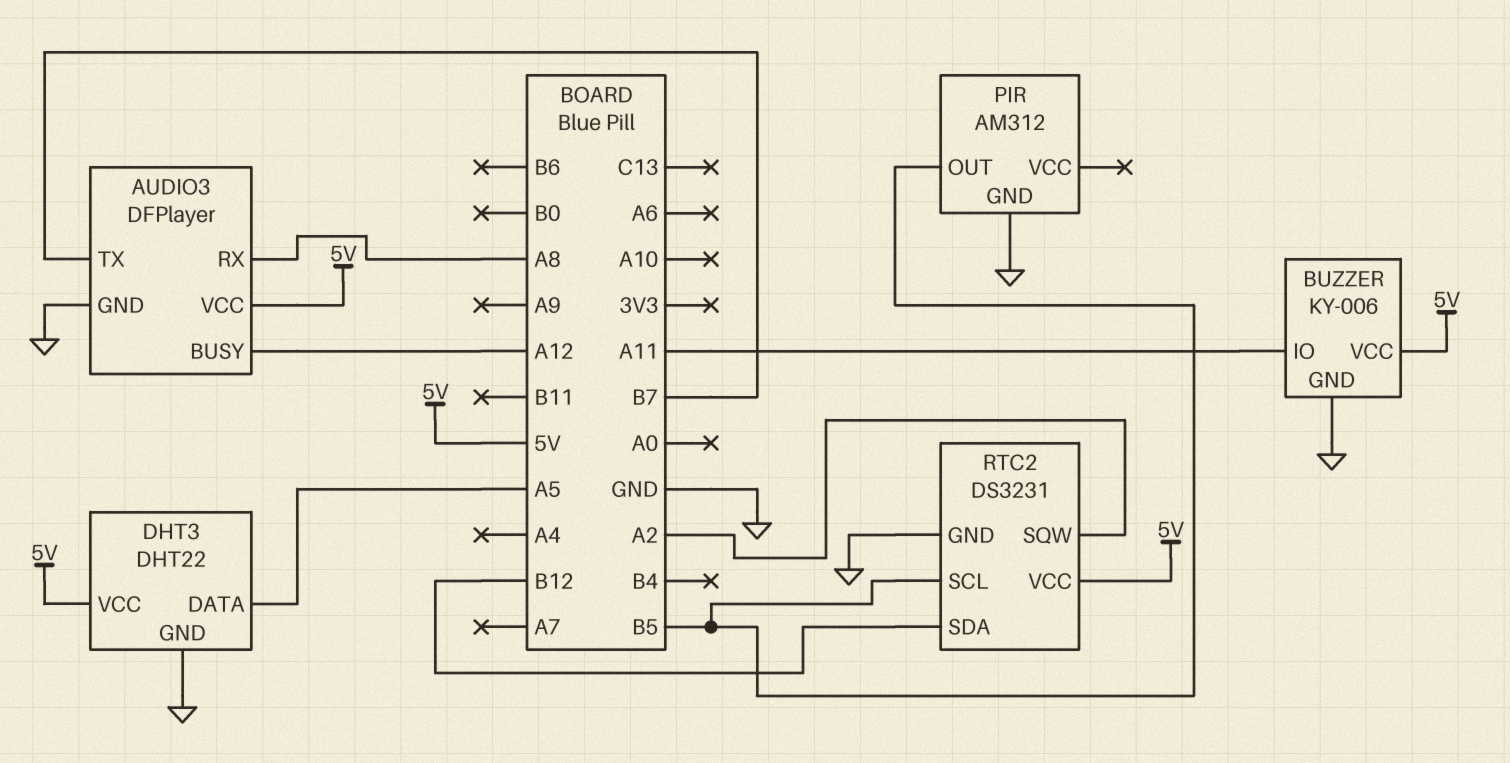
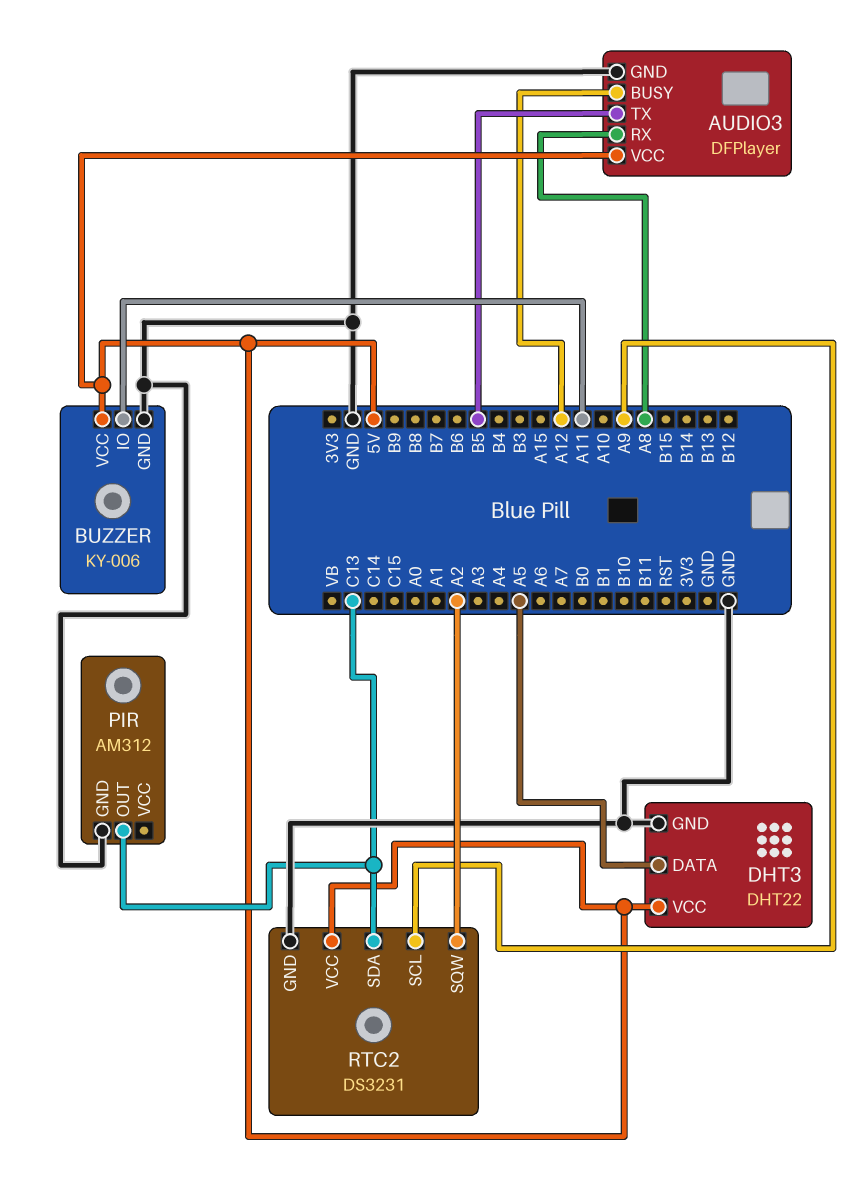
AUDIO3 pin TX: B7 -> B5
PIR pin OUT: B5 -> C13
RTC2 pin SCL: B5 -> A9
RTC2 pin SDA: B12 -> C13

